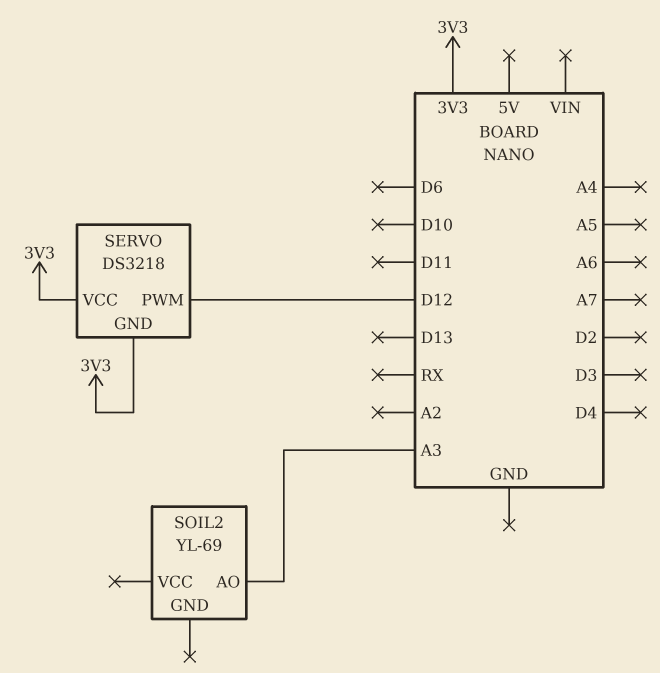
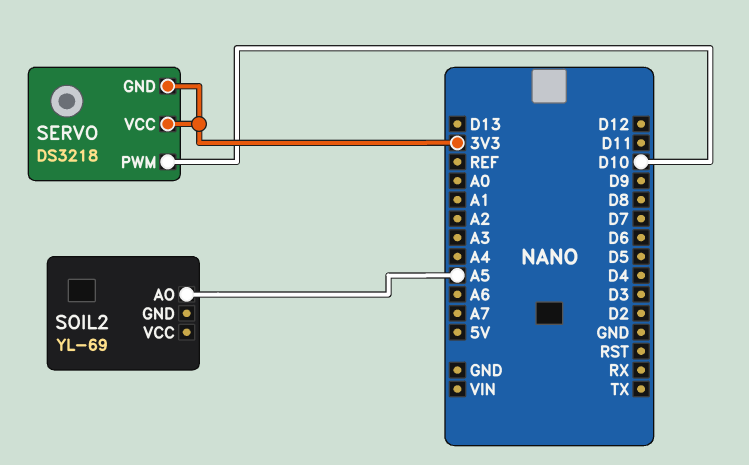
SERVO pin PWM: D12 -> D10
SOIL2 pin AO: A3 -> A5

